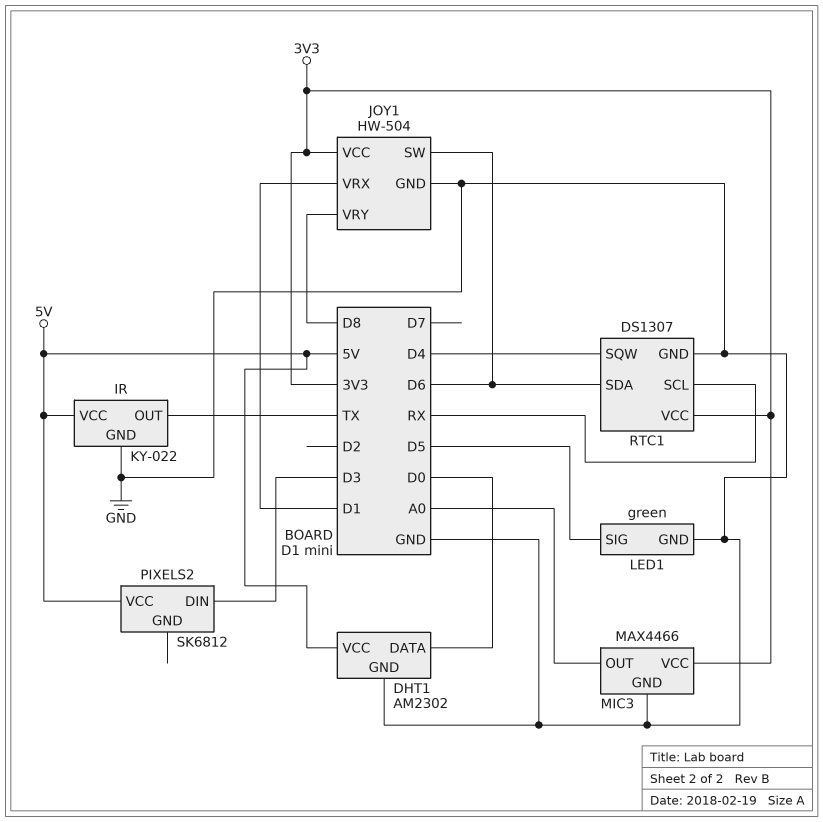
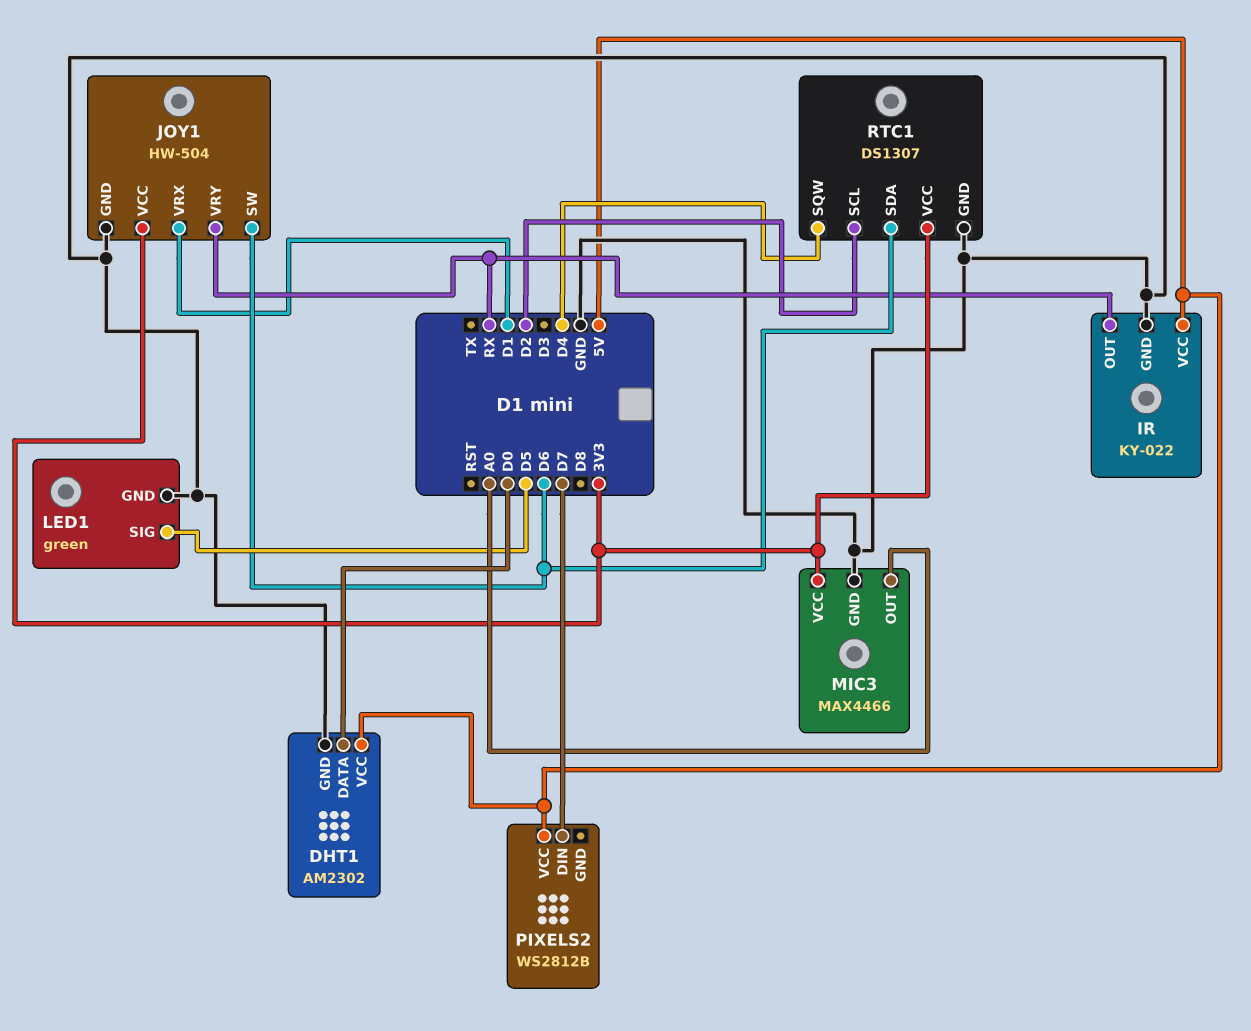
IR pin OUT: TX -> RX
JOY1 pin VRY: D8 -> RX
PIXELS2: SK6812 -> WS2812B
PIXELS2 pin DIN: D3 -> D7
RTC1 pin SCL: RX -> D2

